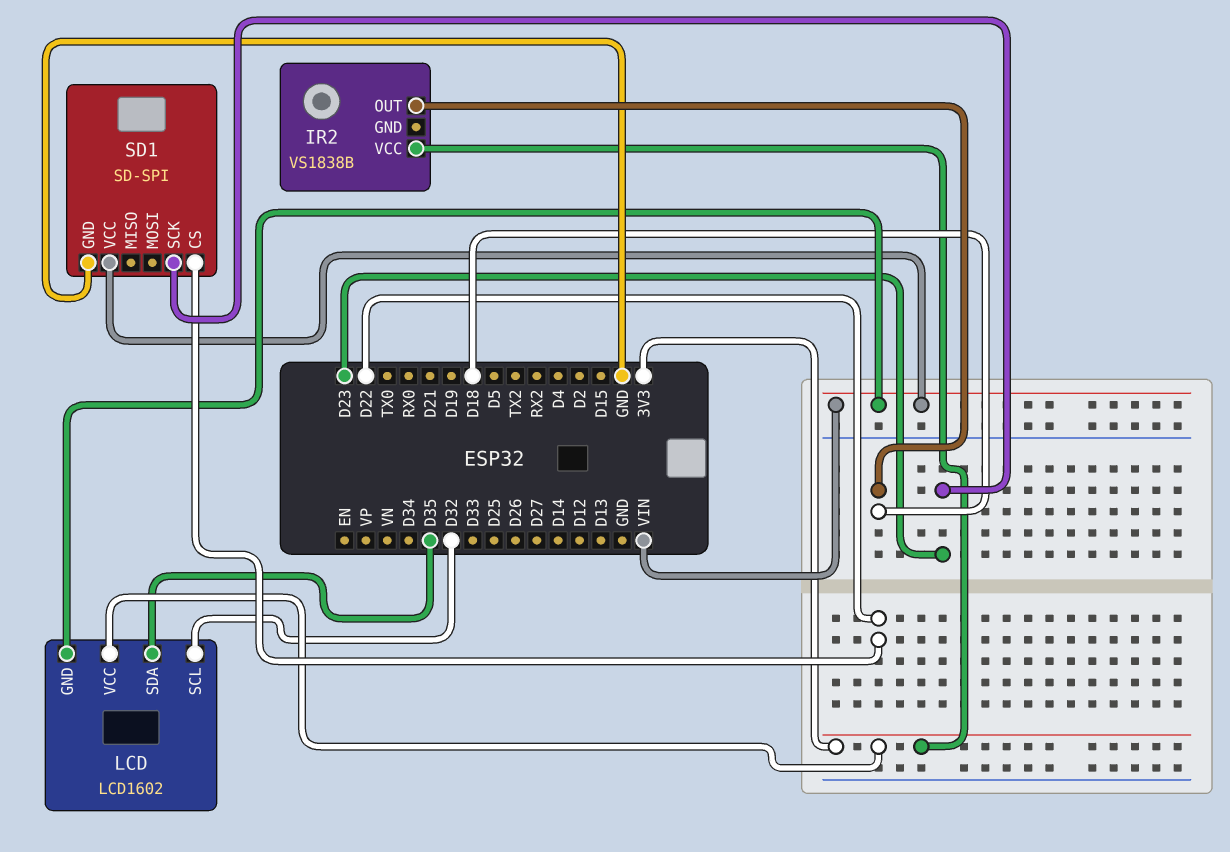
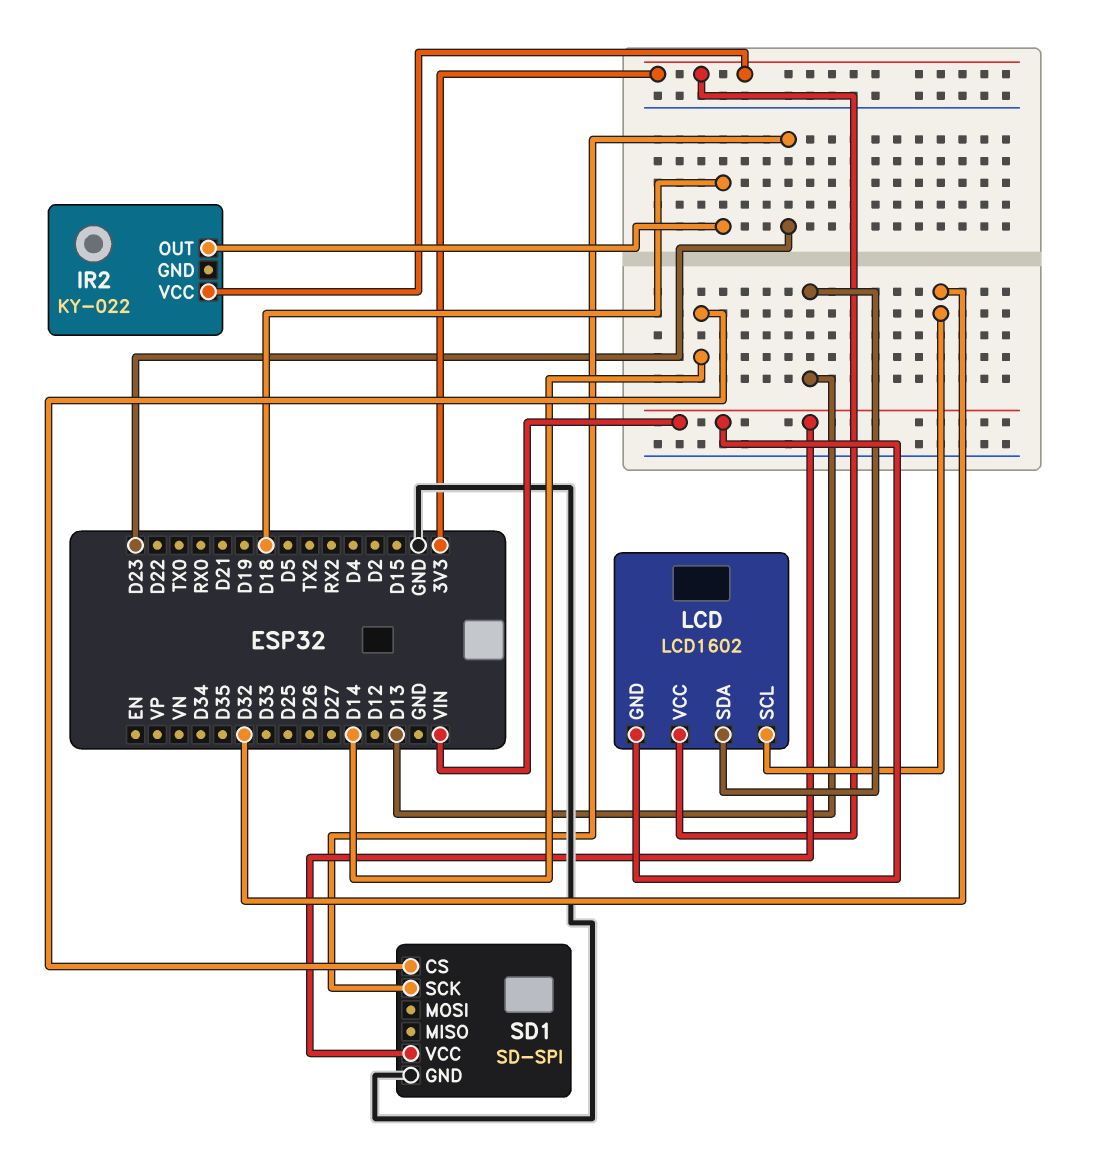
IR2: VS1838B -> KY-022
LCD pin SDA: D35 -> D13
SD1 pin CS: D22 -> D14

